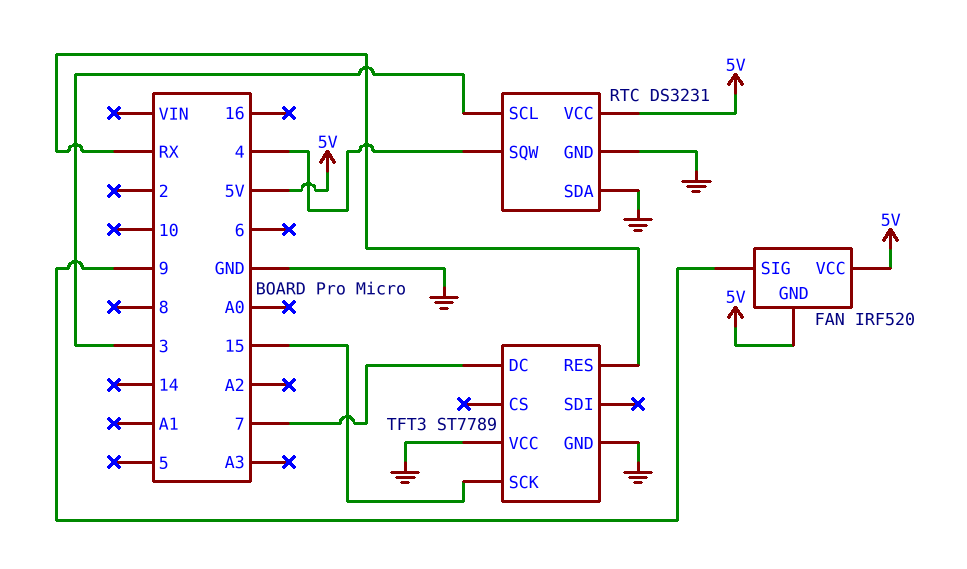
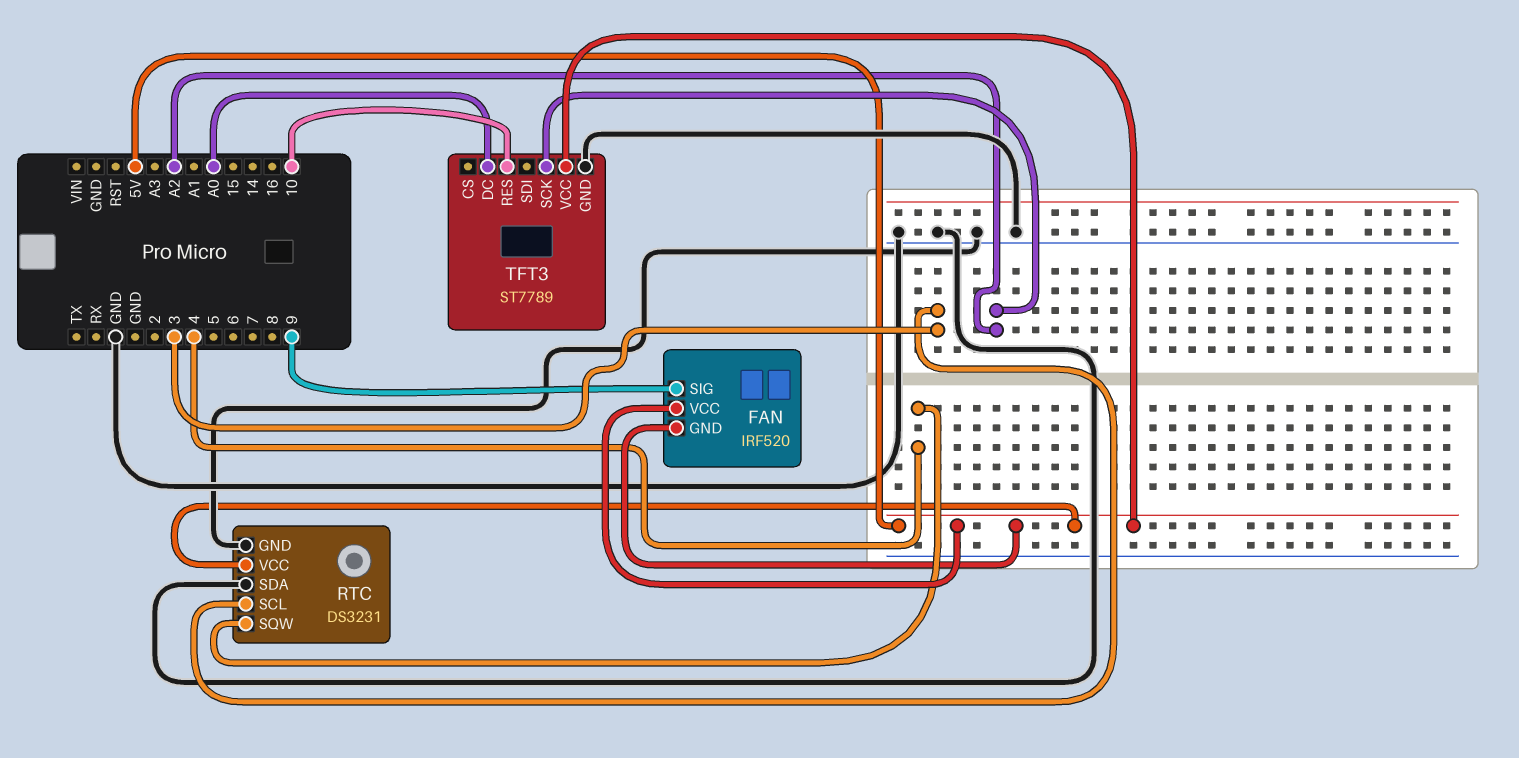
TFT3 pin DC: 7 -> A0
TFT3 pin RES: RX -> 10
TFT3 pin SCK: 15 -> A2
TFT3 pin VCC: GND -> 5V

